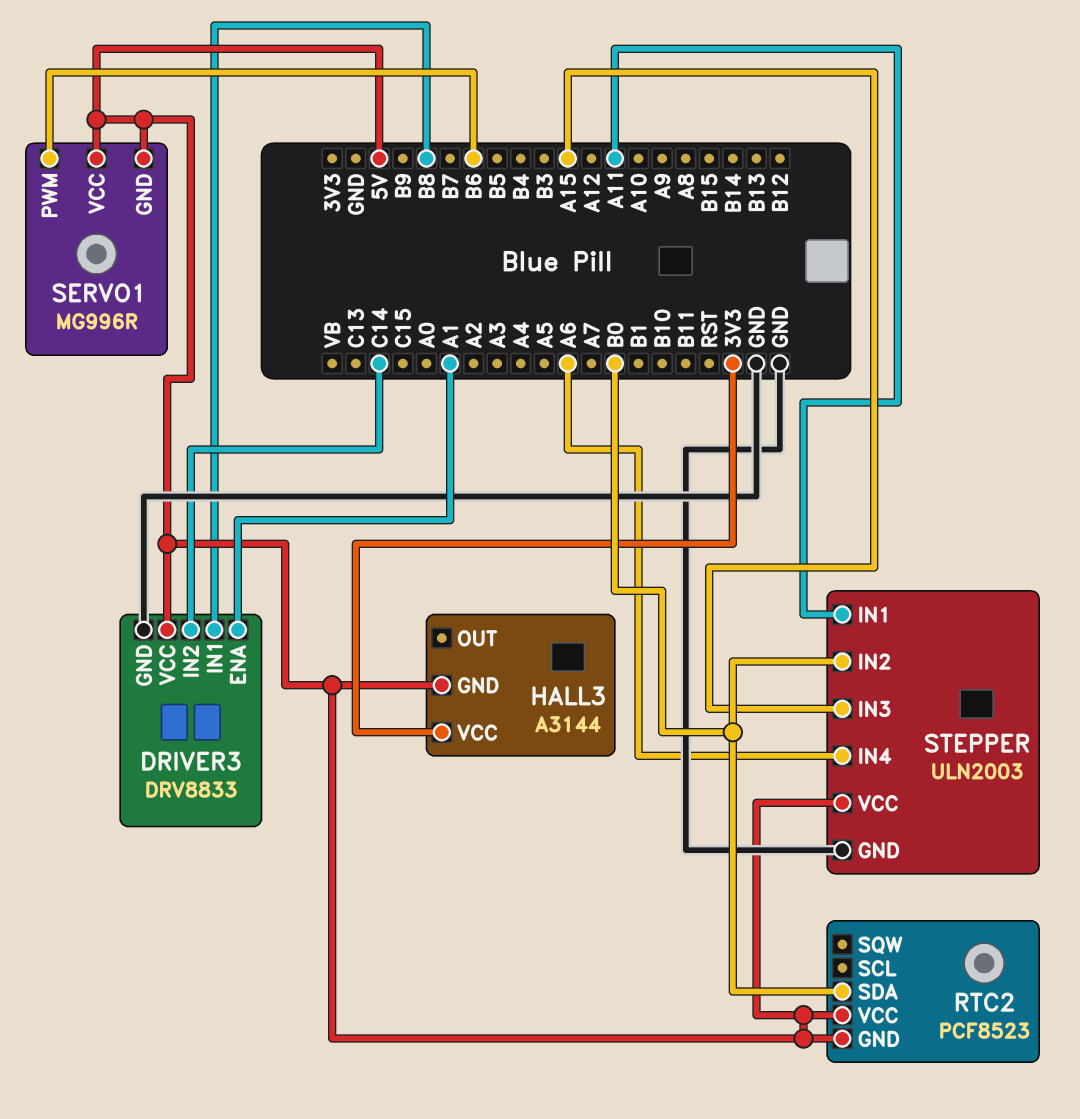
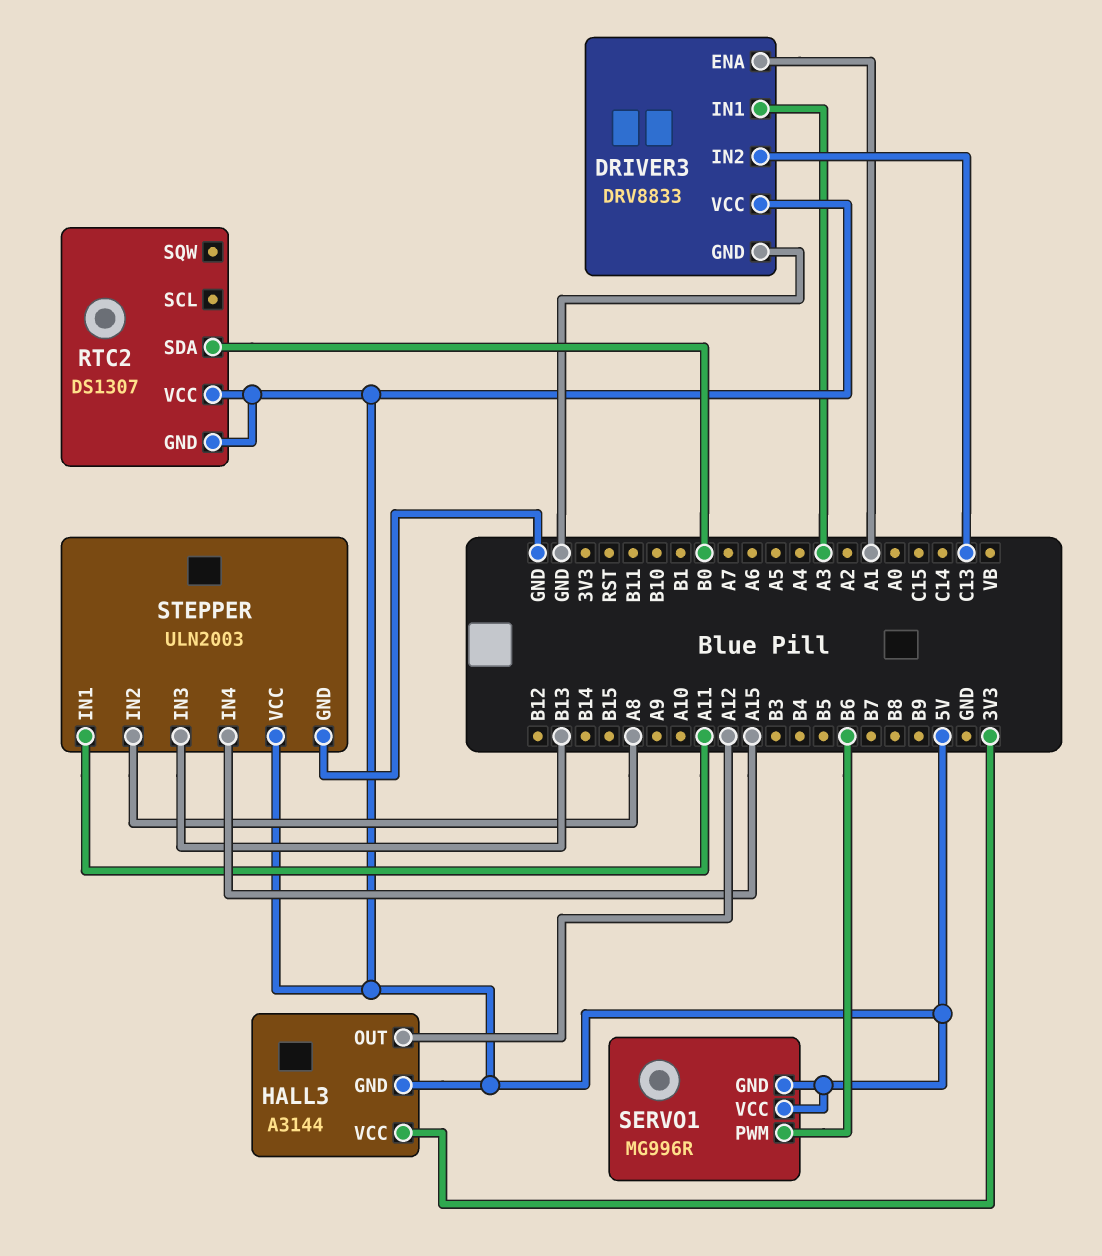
DRIVER3 pin IN1: B8 -> A3
DRIVER3 pin IN2: C14 -> C13
HALL3 pin OUT: none -> A12
RTC2: PCF8523 -> DS1307
STEPPER pin IN2: B0 -> A8
STEPPER pin IN3: A15 -> B13
STEPPER pin IN4: A6 -> A15

